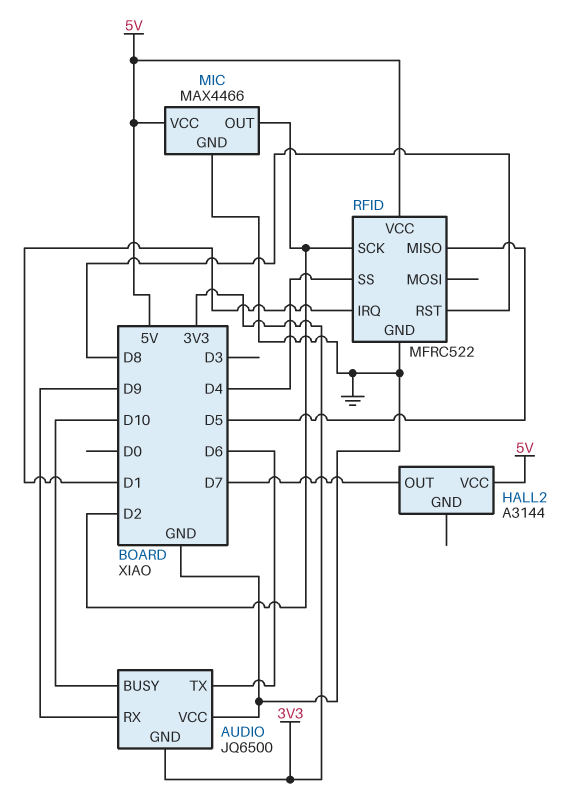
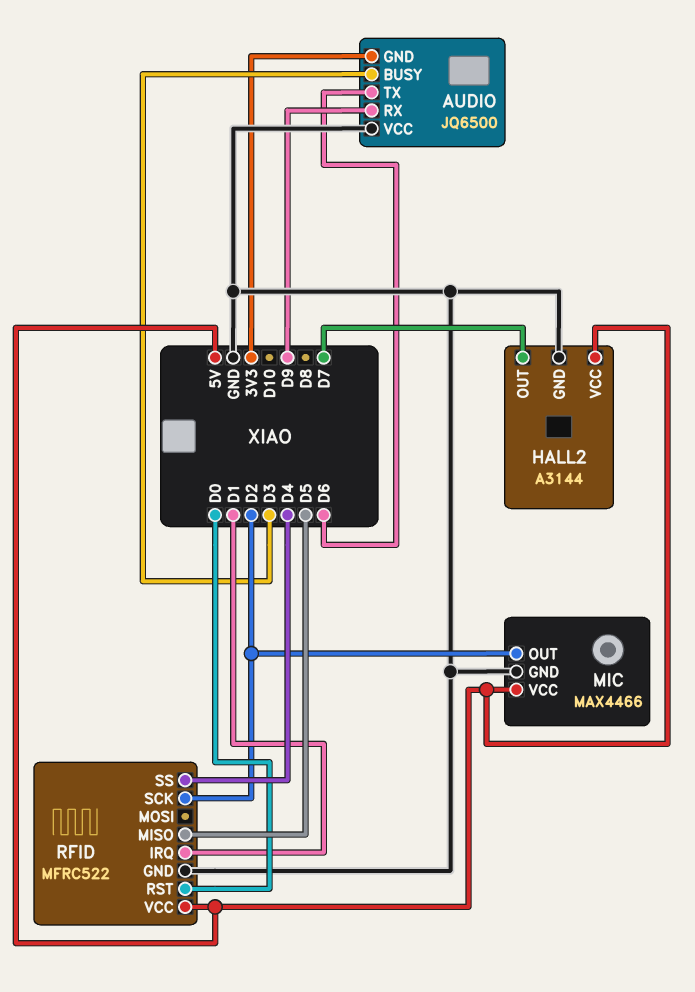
AUDIO pin BUSY: D10 -> D3
HALL2 pin GND: none -> GND
RFID pin RST: D8 -> D0

